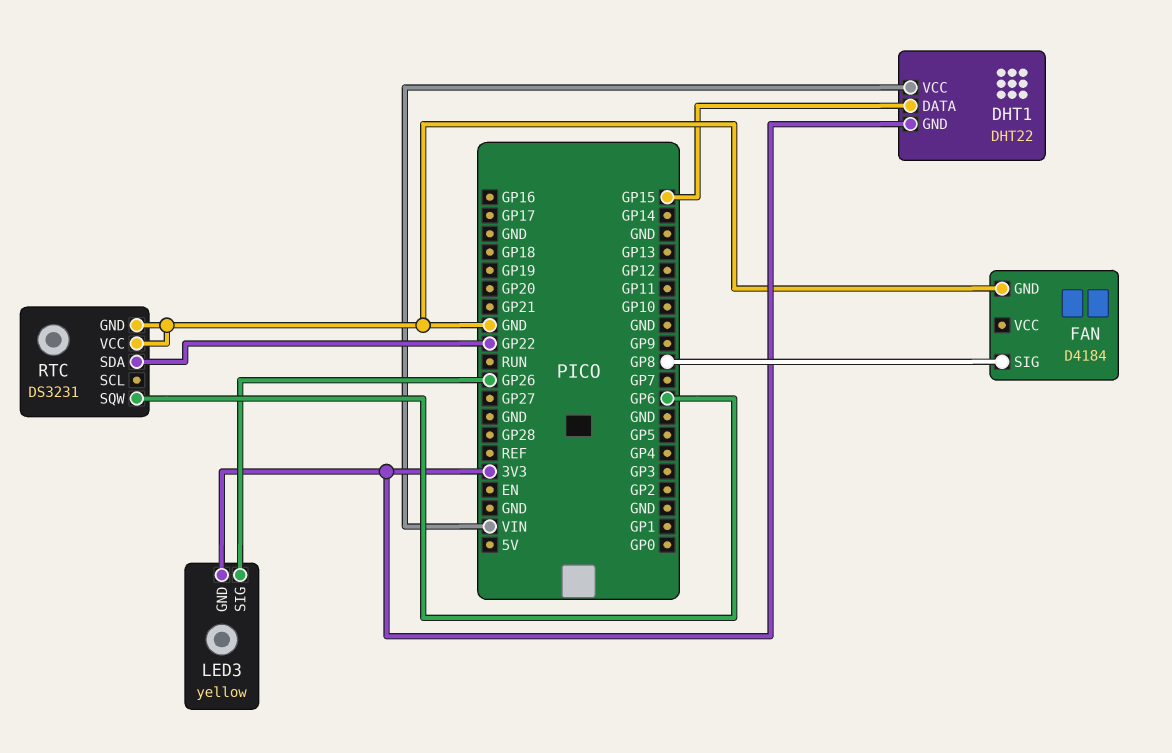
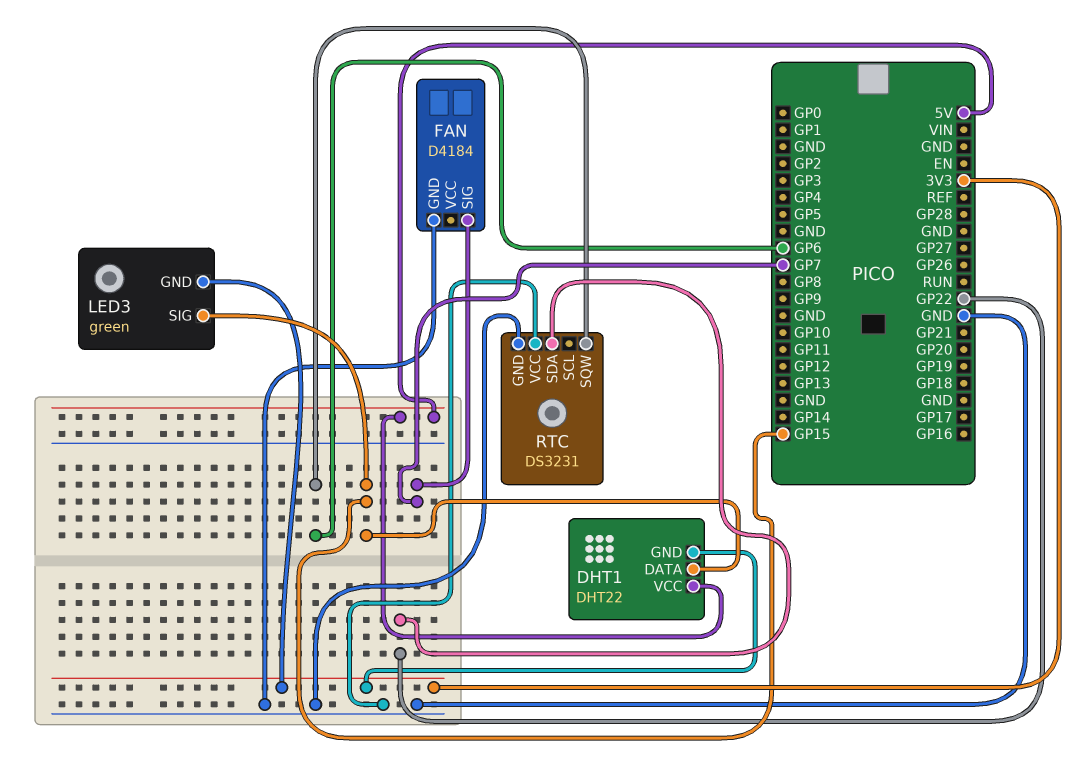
DHT1 pin VCC: VIN -> 5V
FAN pin SIG: GP8 -> GP7
LED3: yellow -> green
LED3 pin SIG: GP26 -> GP15

